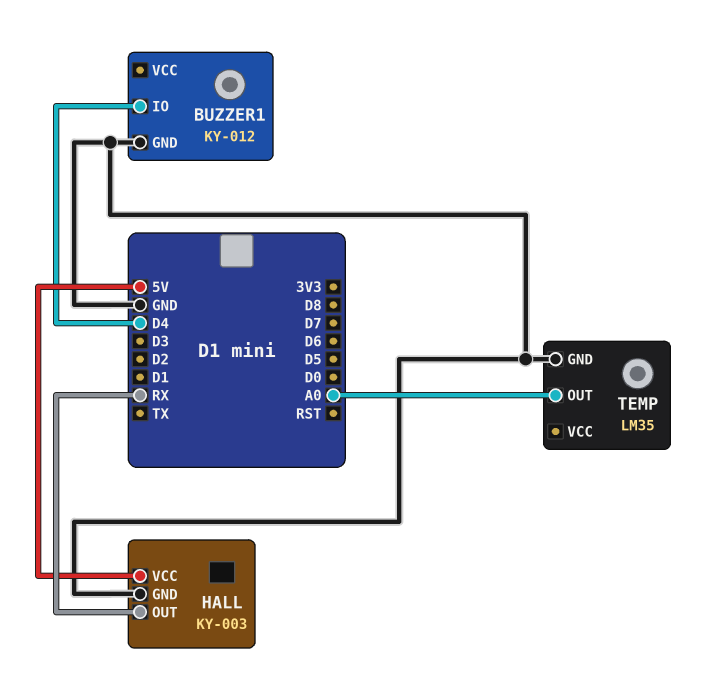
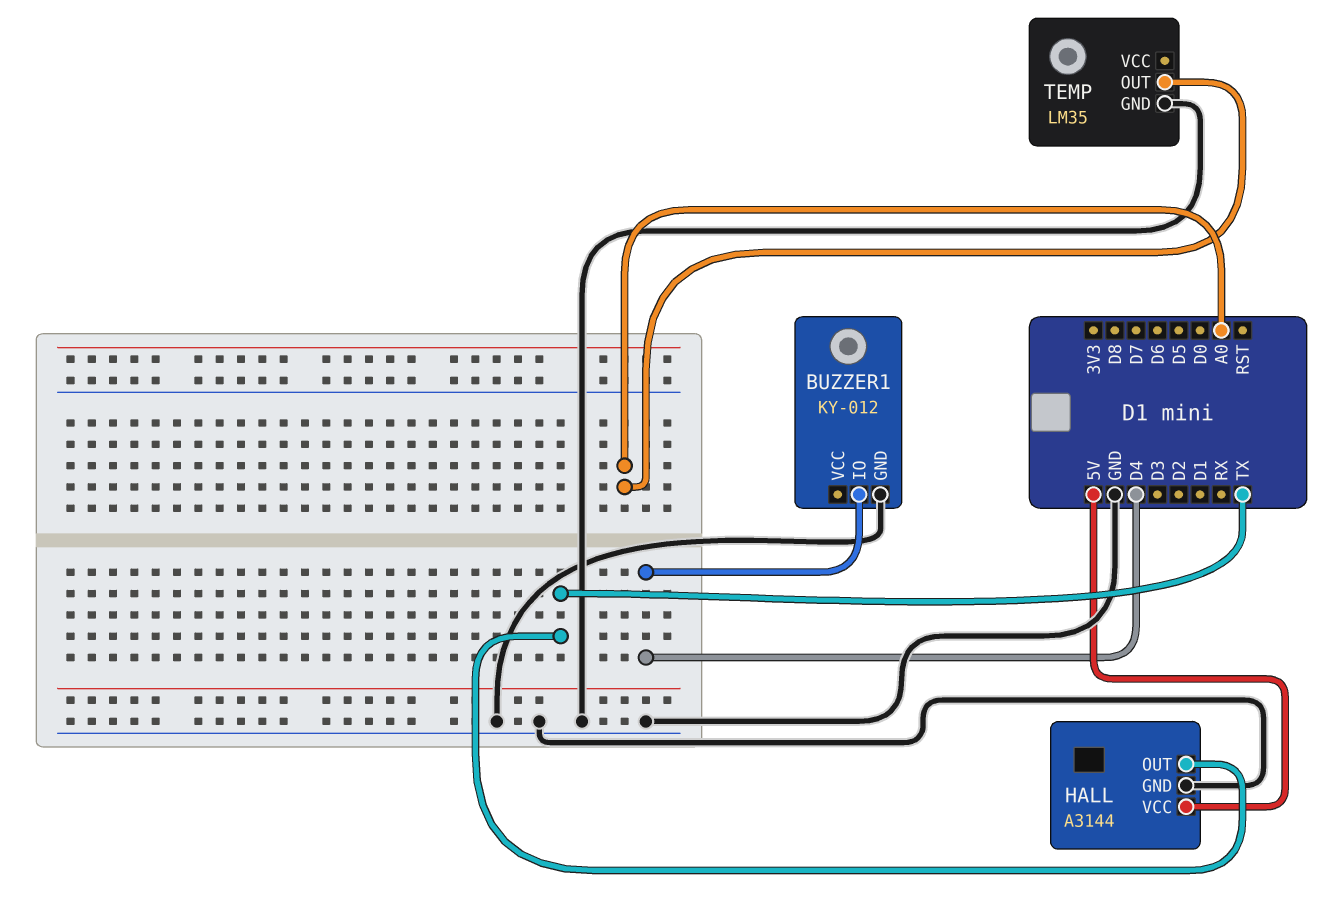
HALL: KY-003 -> A3144
HALL pin OUT: RX -> TX

